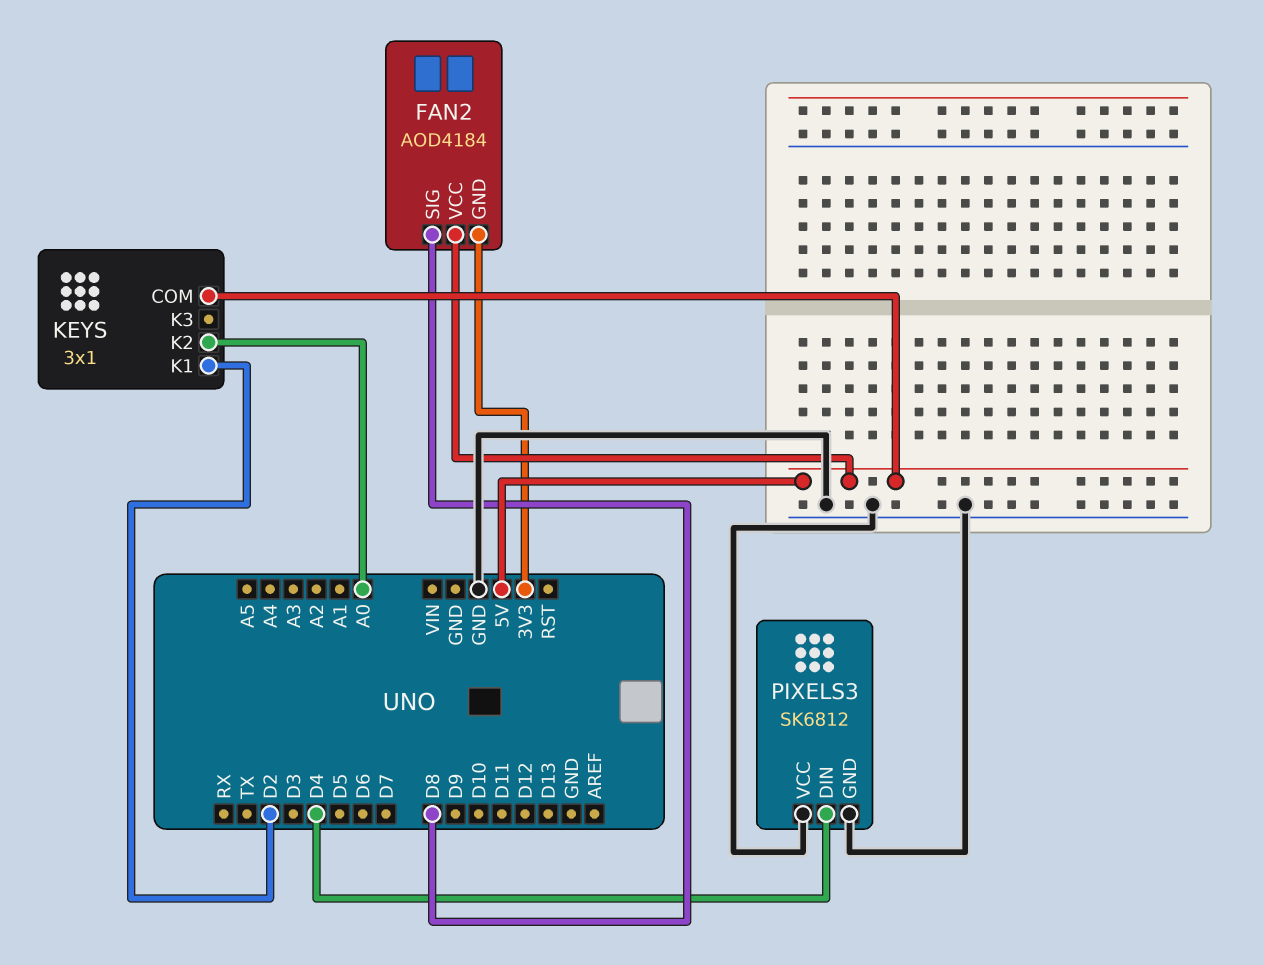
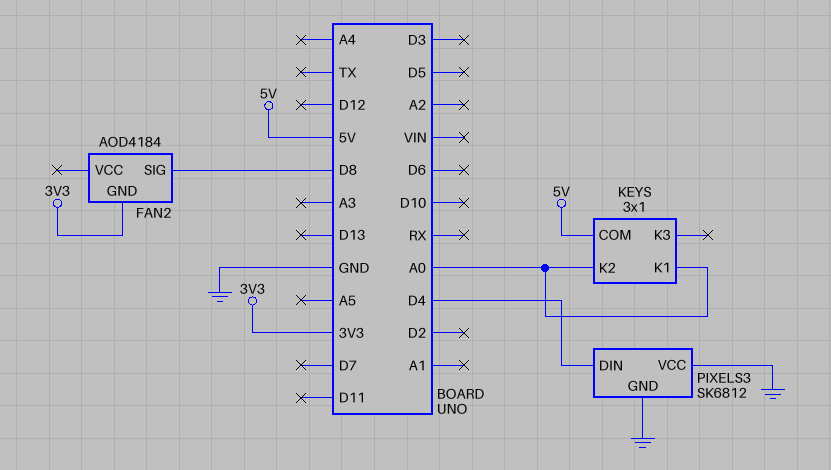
FAN2 pin VCC: 5V -> none
KEYS pin K1: D2 -> A0

